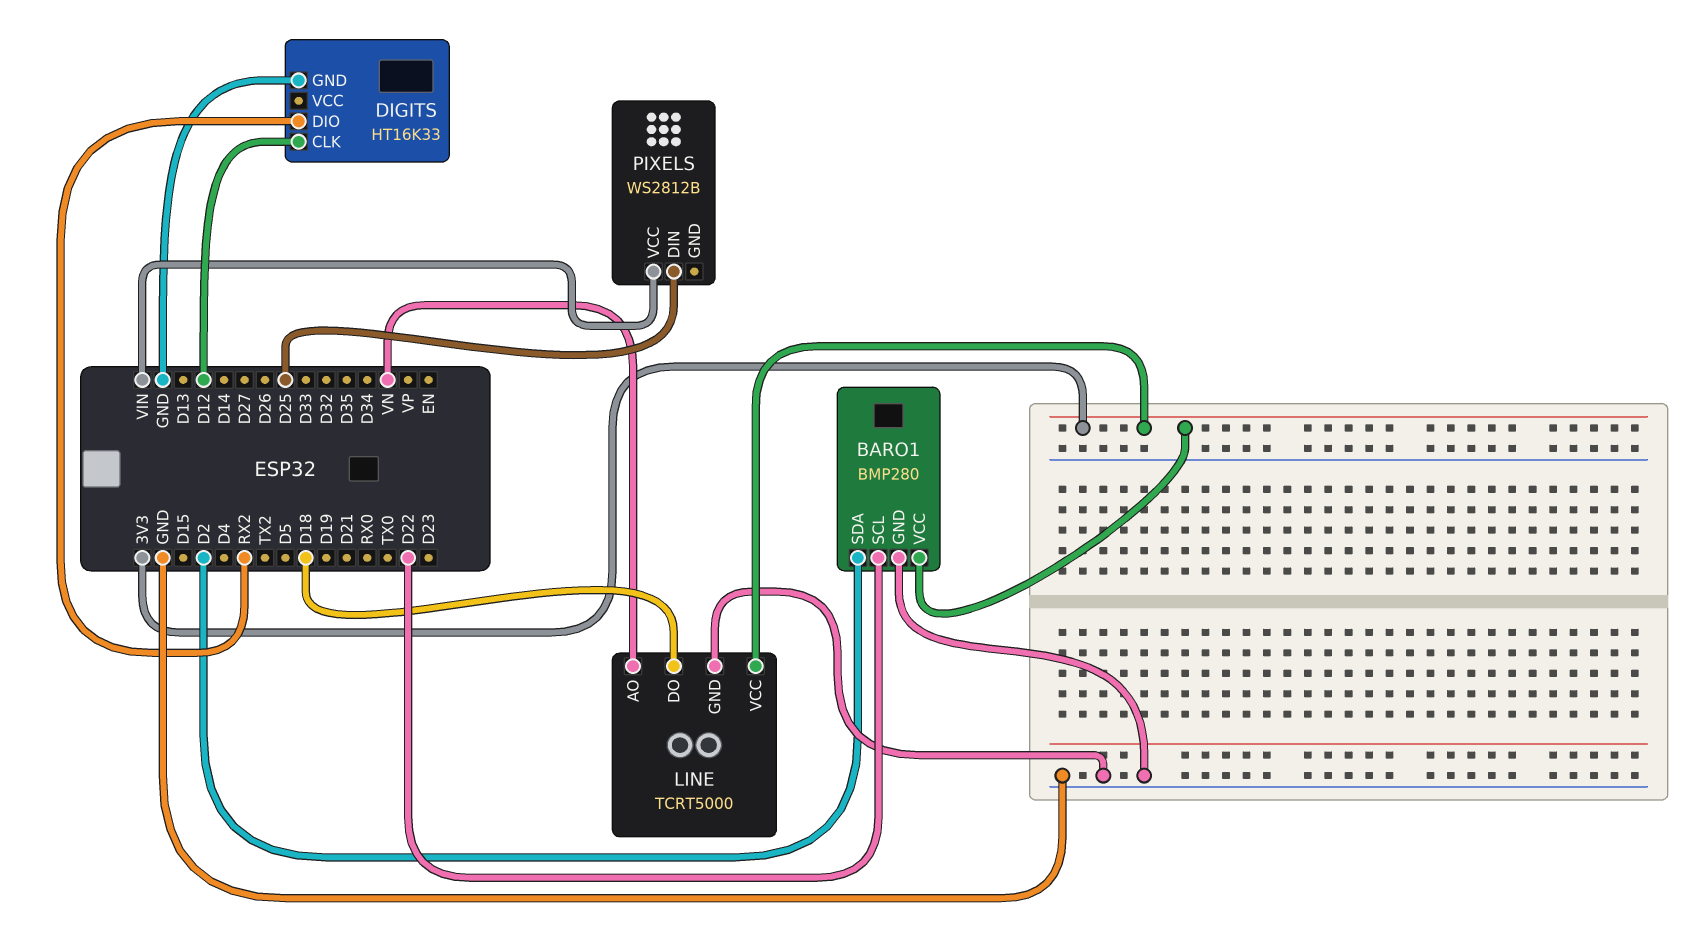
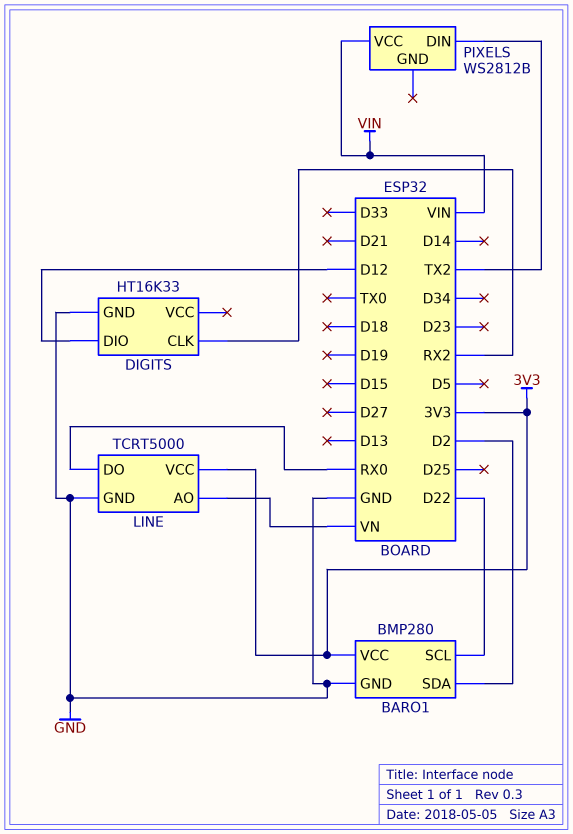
DIGITS pin CLK: D12 -> RX2
DIGITS pin DIO: RX2 -> D12
LINE pin DO: D18 -> RX0
PIXELS pin DIN: D25 -> TX2

